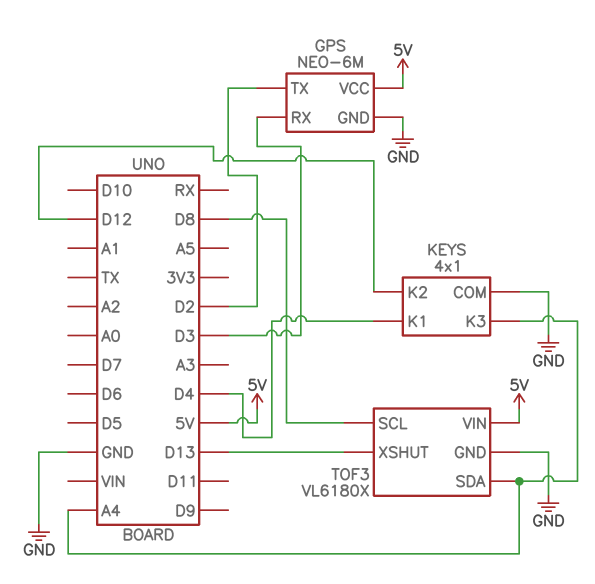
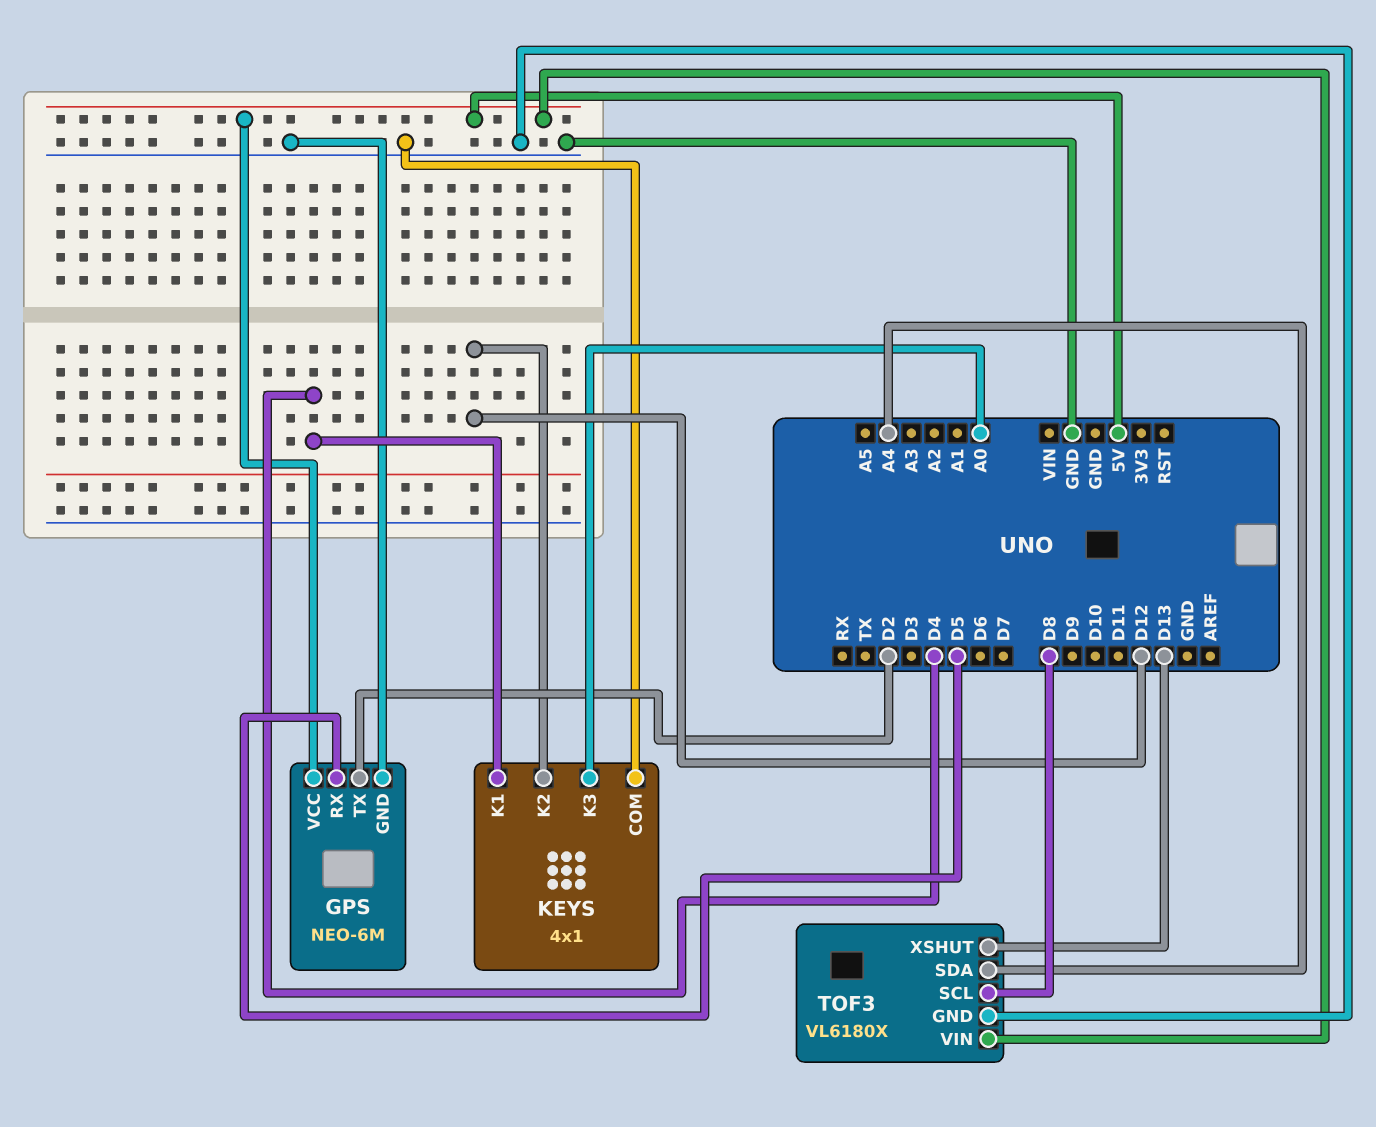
GPS pin RX: D3 -> D5
KEYS pin K3: A4 -> A0

